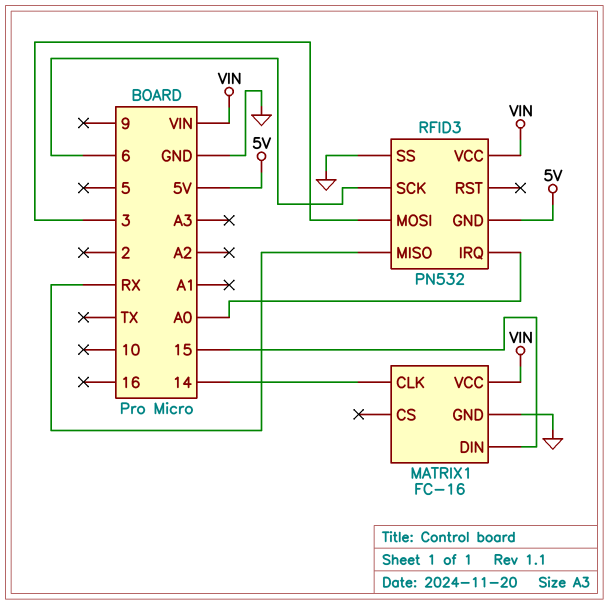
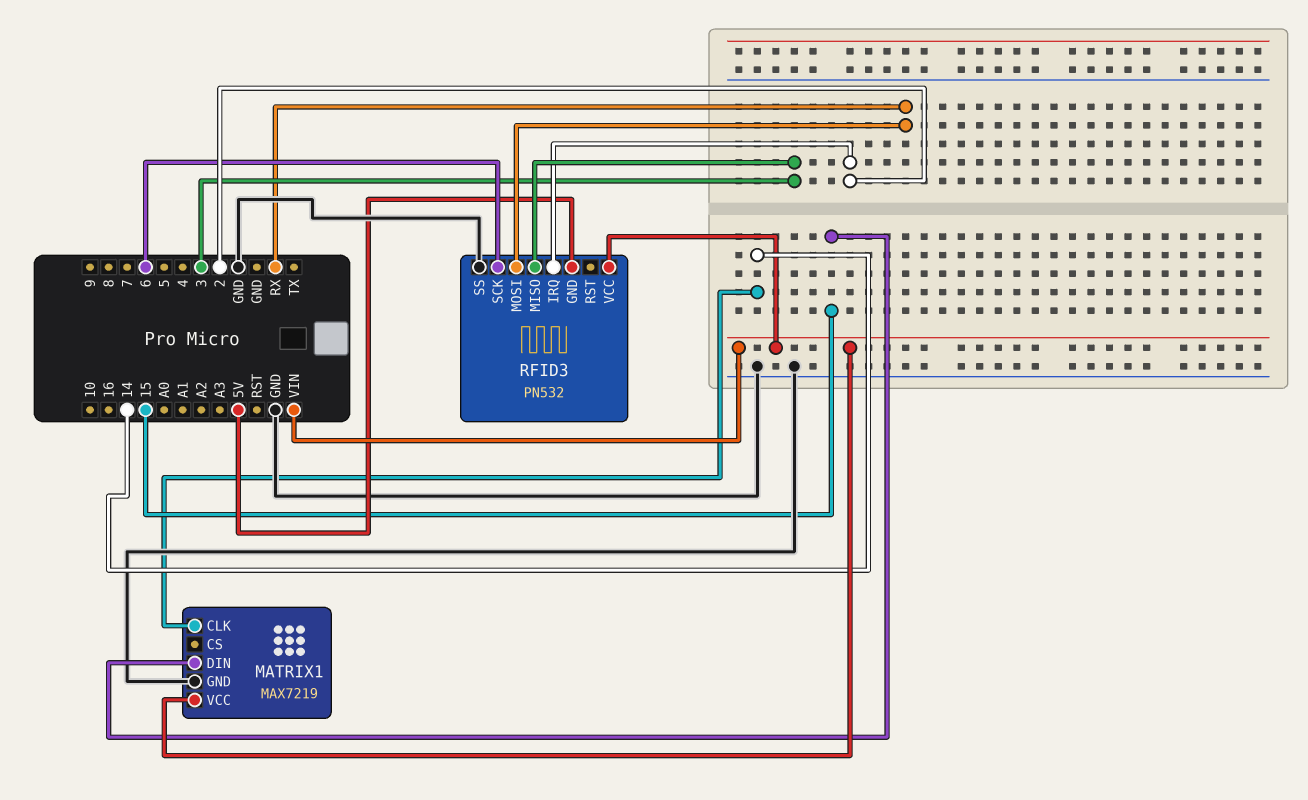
MATRIX1: FC-16 -> MAX7219
RFID3 pin IRQ: A0 -> 2
RFID3 pin MISO: RX -> 3
RFID3 pin MOSI: 3 -> RX

